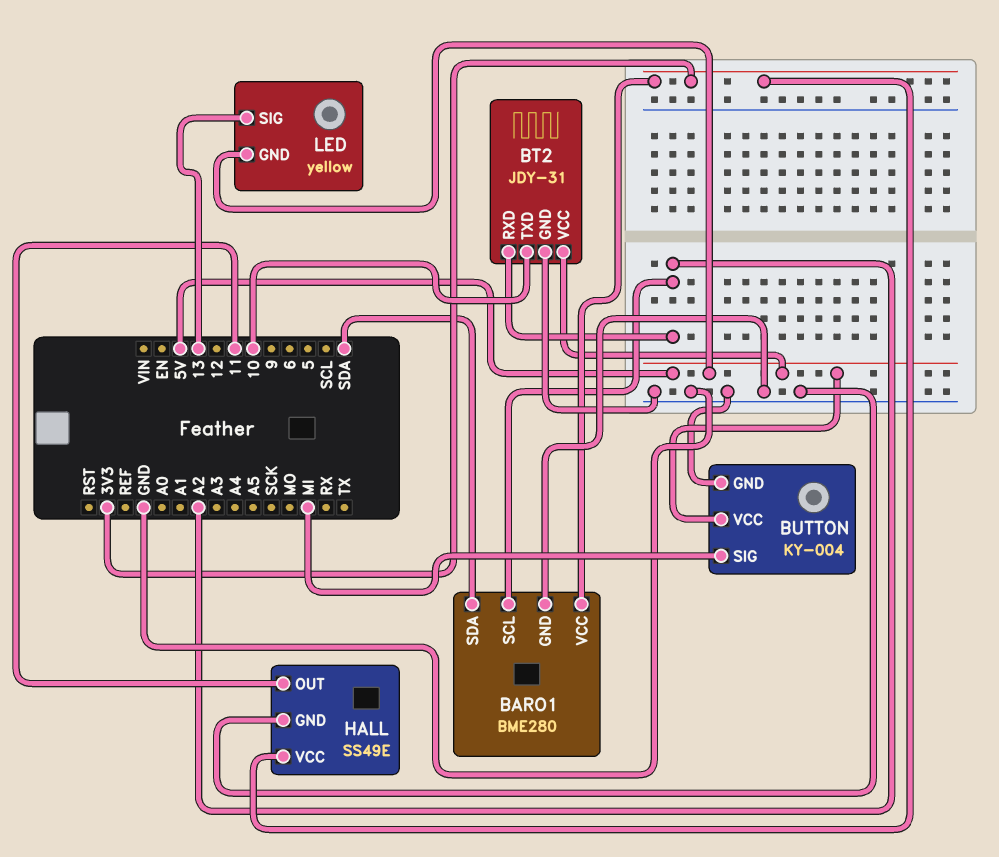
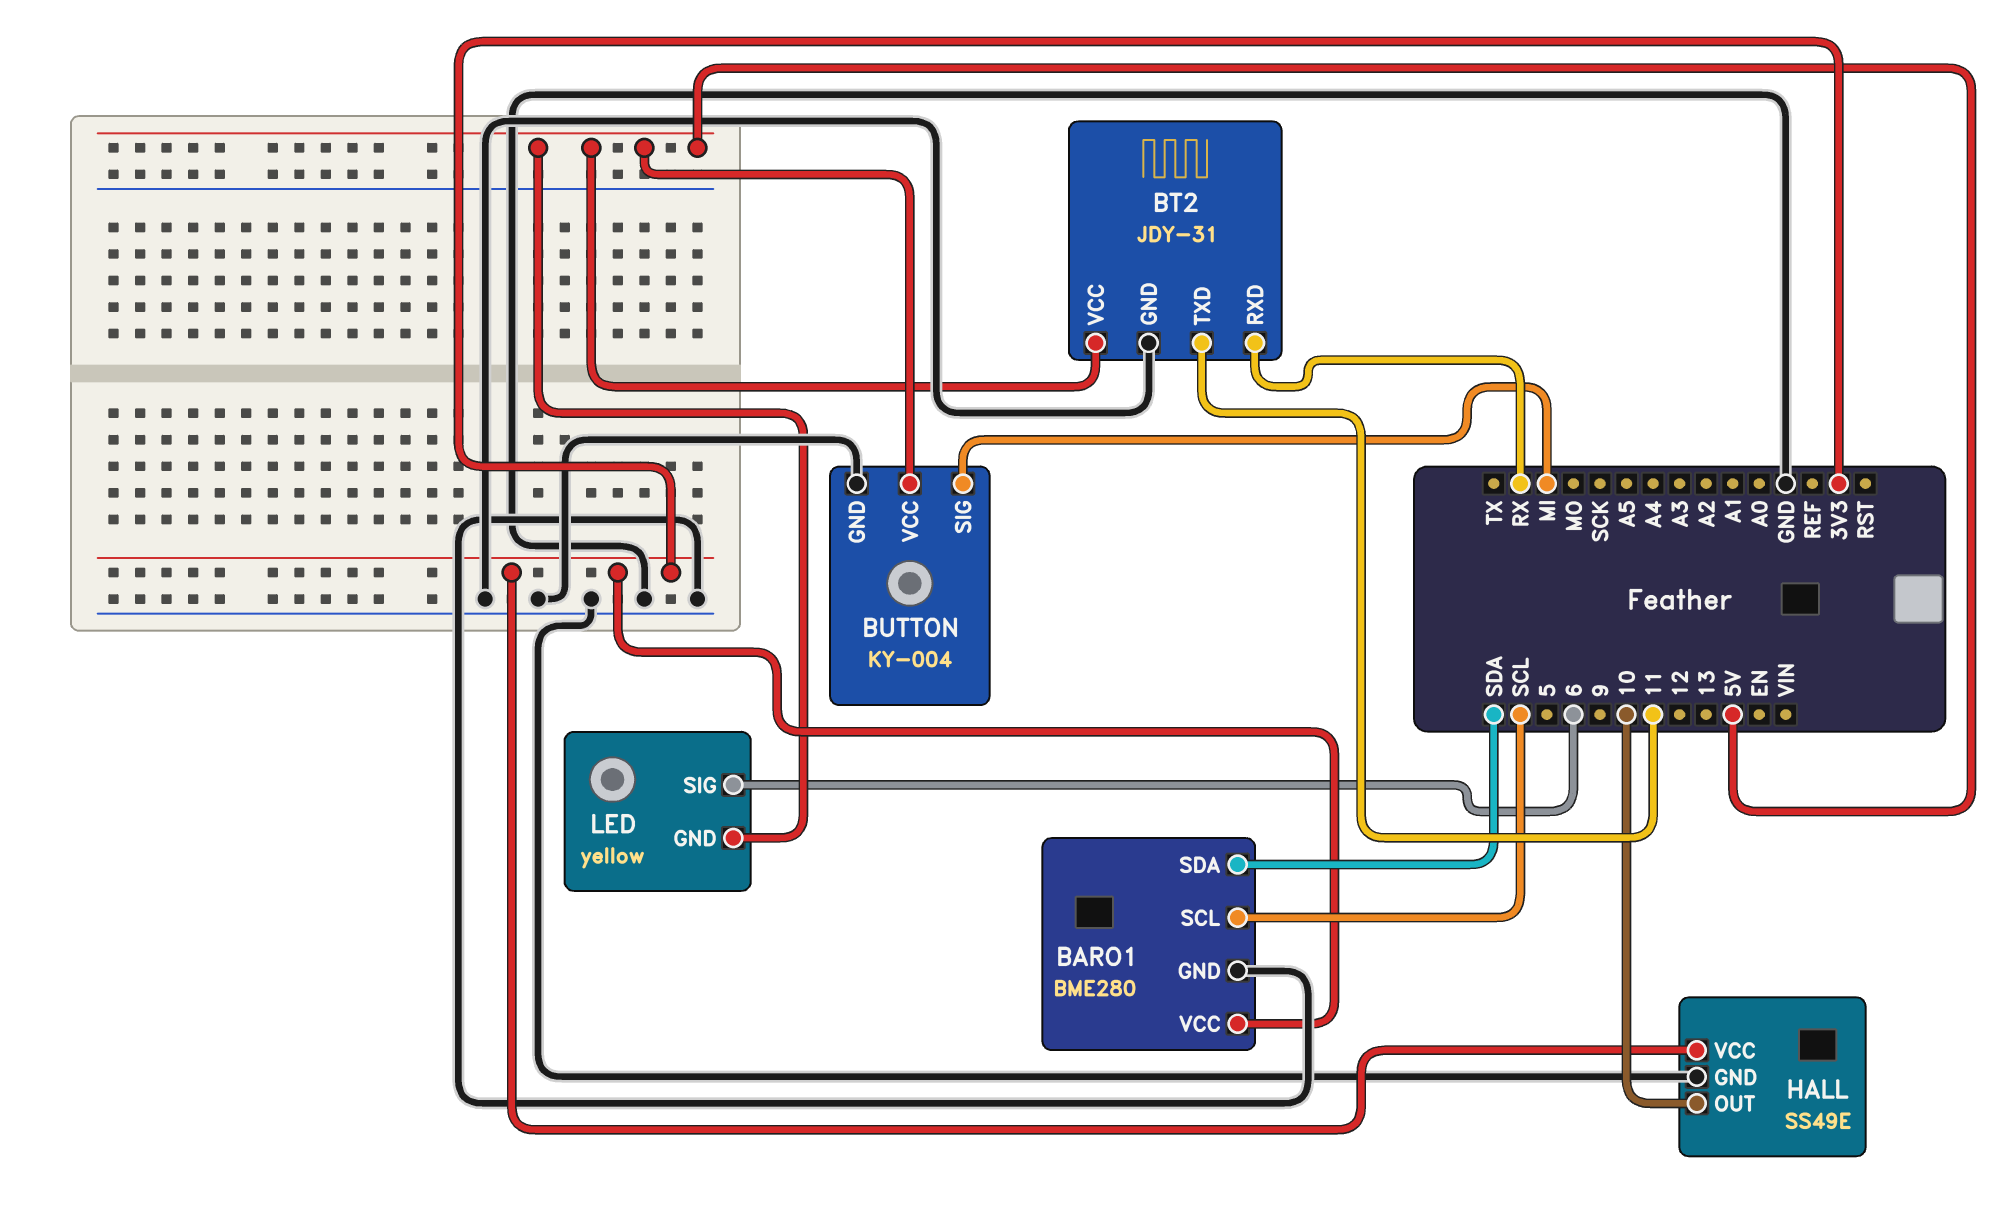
BARO1 pin SCL: A2 -> SCL
BT2 pin RXD: A2 -> RX
BT2 pin TXD: 10 -> 11
HALL pin OUT: 11 -> 10
LED pin SIG: 13 -> 6

